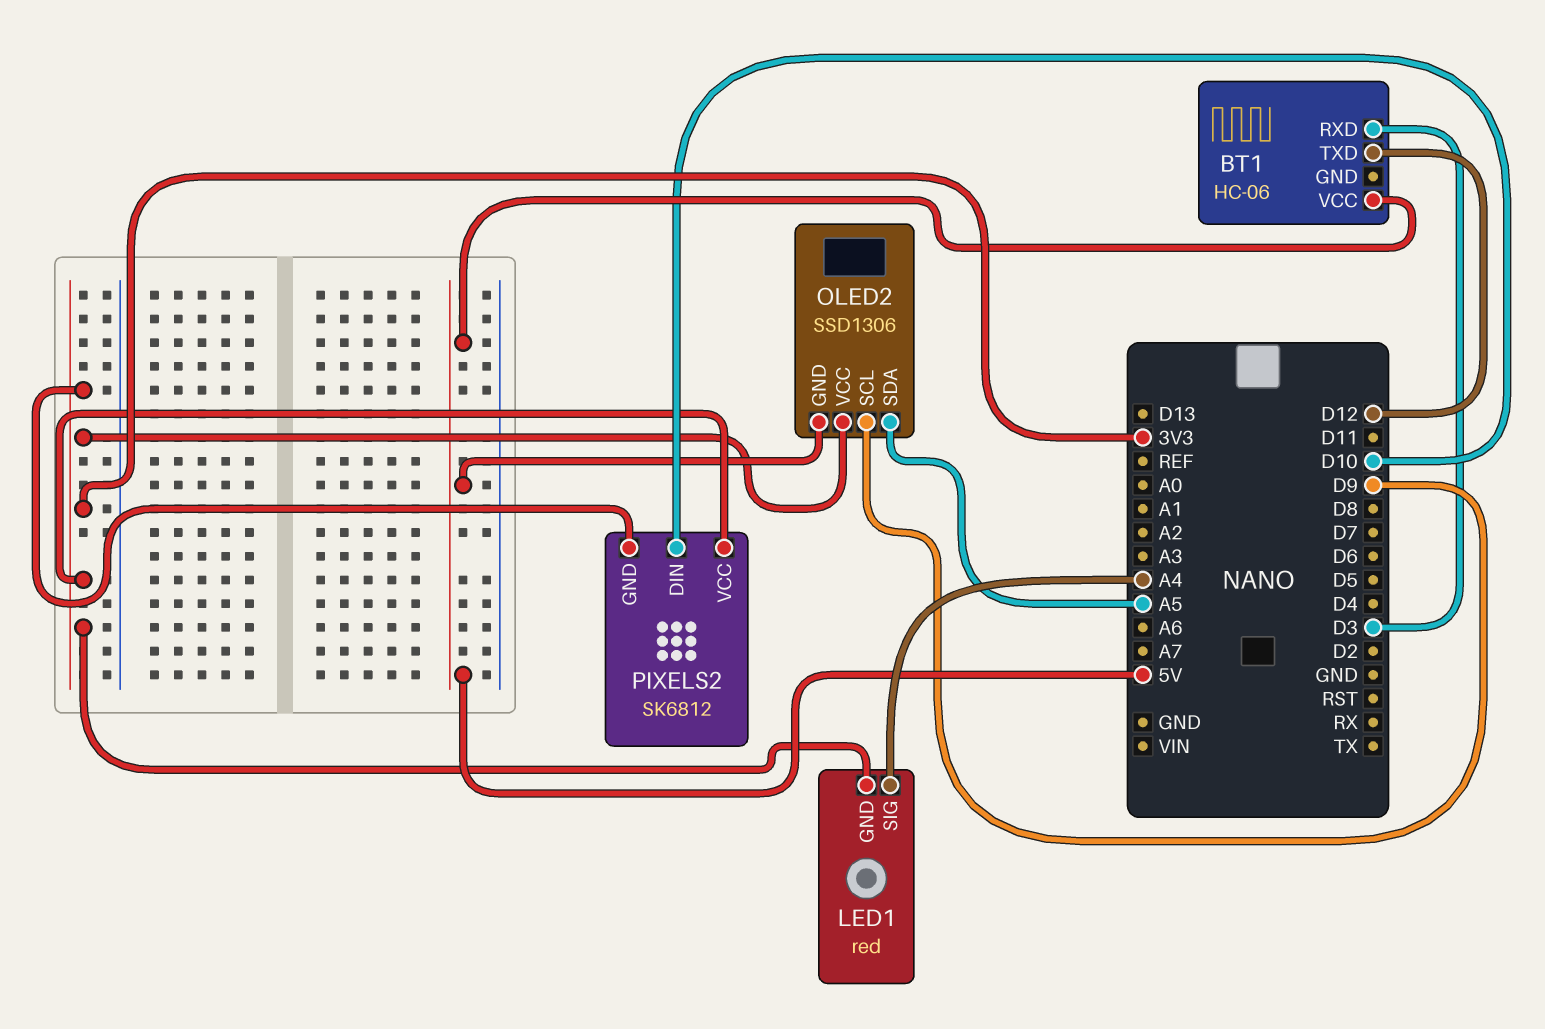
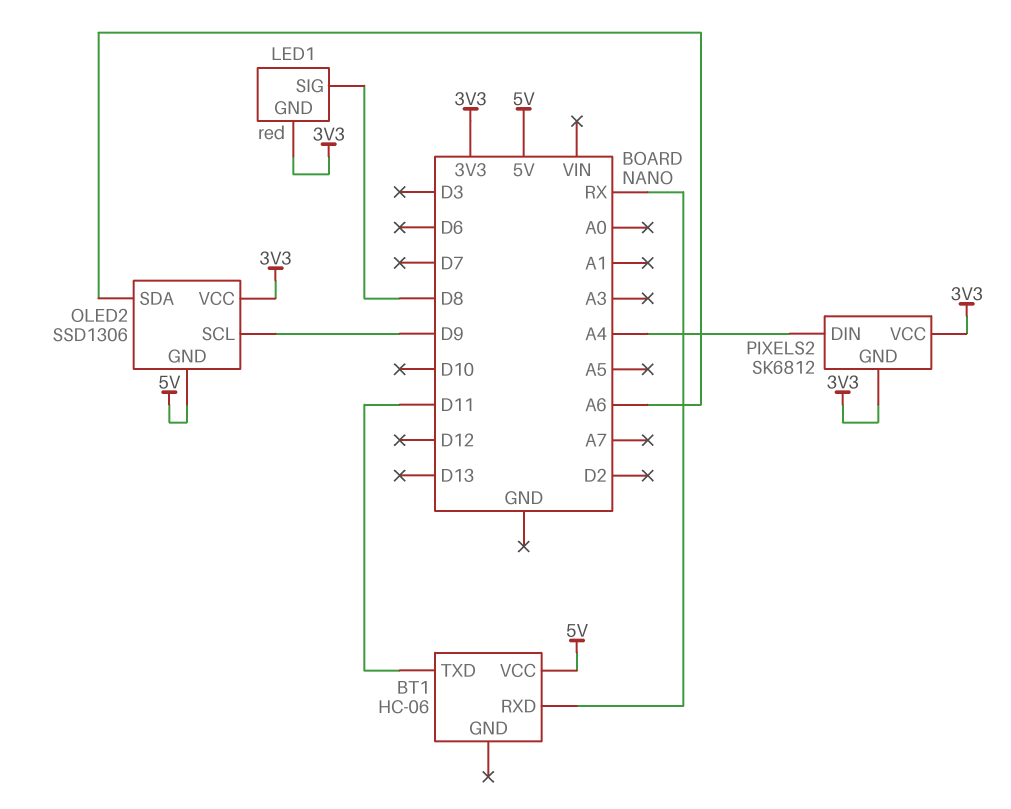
BT1 pin RXD: D3 -> RX
BT1 pin TXD: D12 -> D11
LED1 pin SIG: A4 -> D8
OLED2 pin SDA: A5 -> A6
PIXELS2 pin DIN: D10 -> A4

